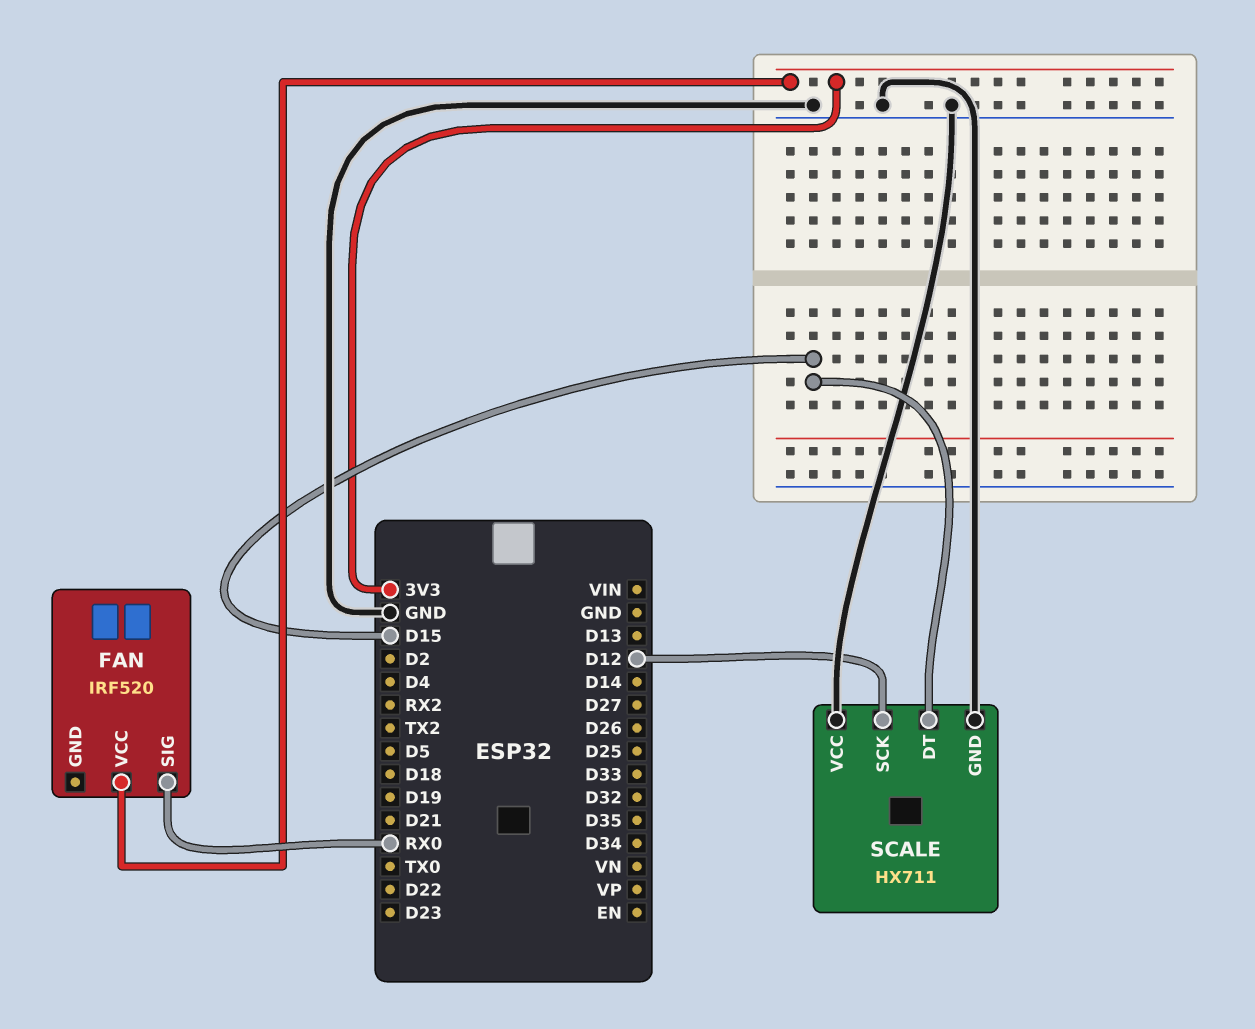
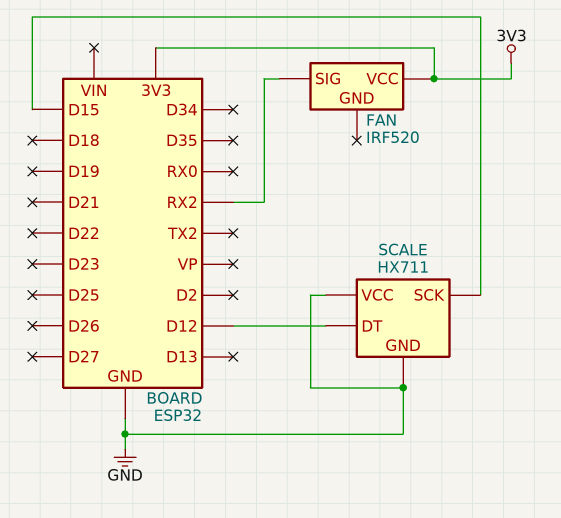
FAN pin SIG: RX0 -> RX2
SCALE pin DT: D15 -> D12
SCALE pin SCK: D12 -> D15

